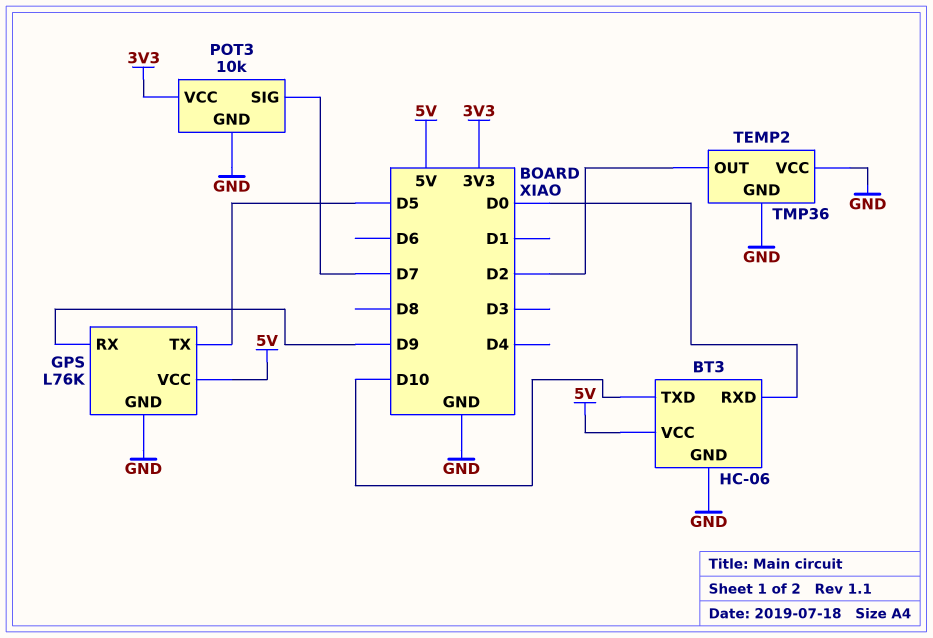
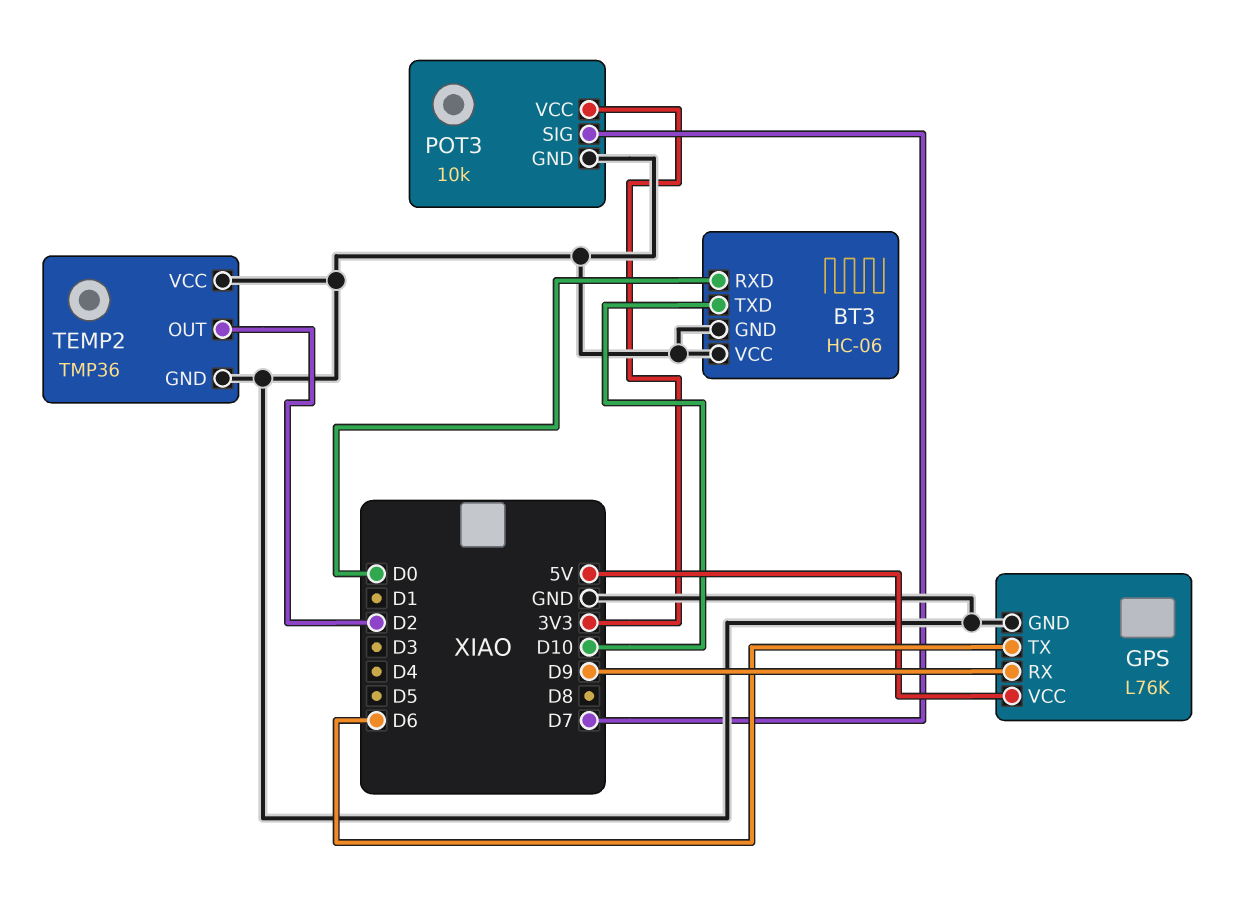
BT3 pin VCC: 5V -> GND
GPS pin TX: D5 -> D6

